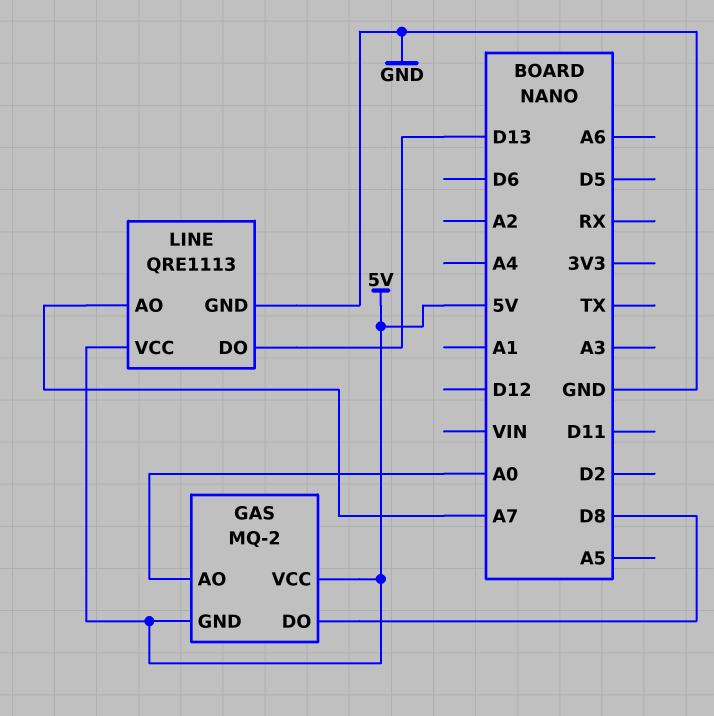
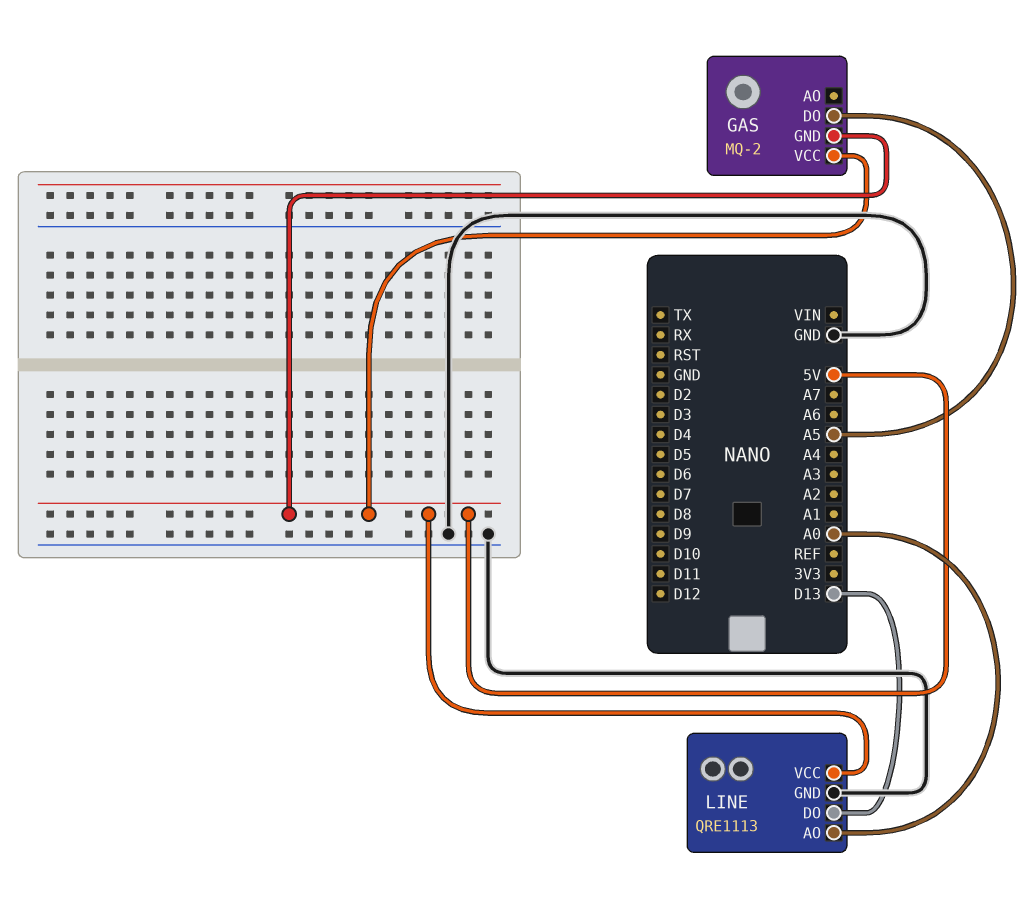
GAS pin AO: A0 -> none
GAS pin DO: D8 -> A5
LINE pin AO: A7 -> A0

